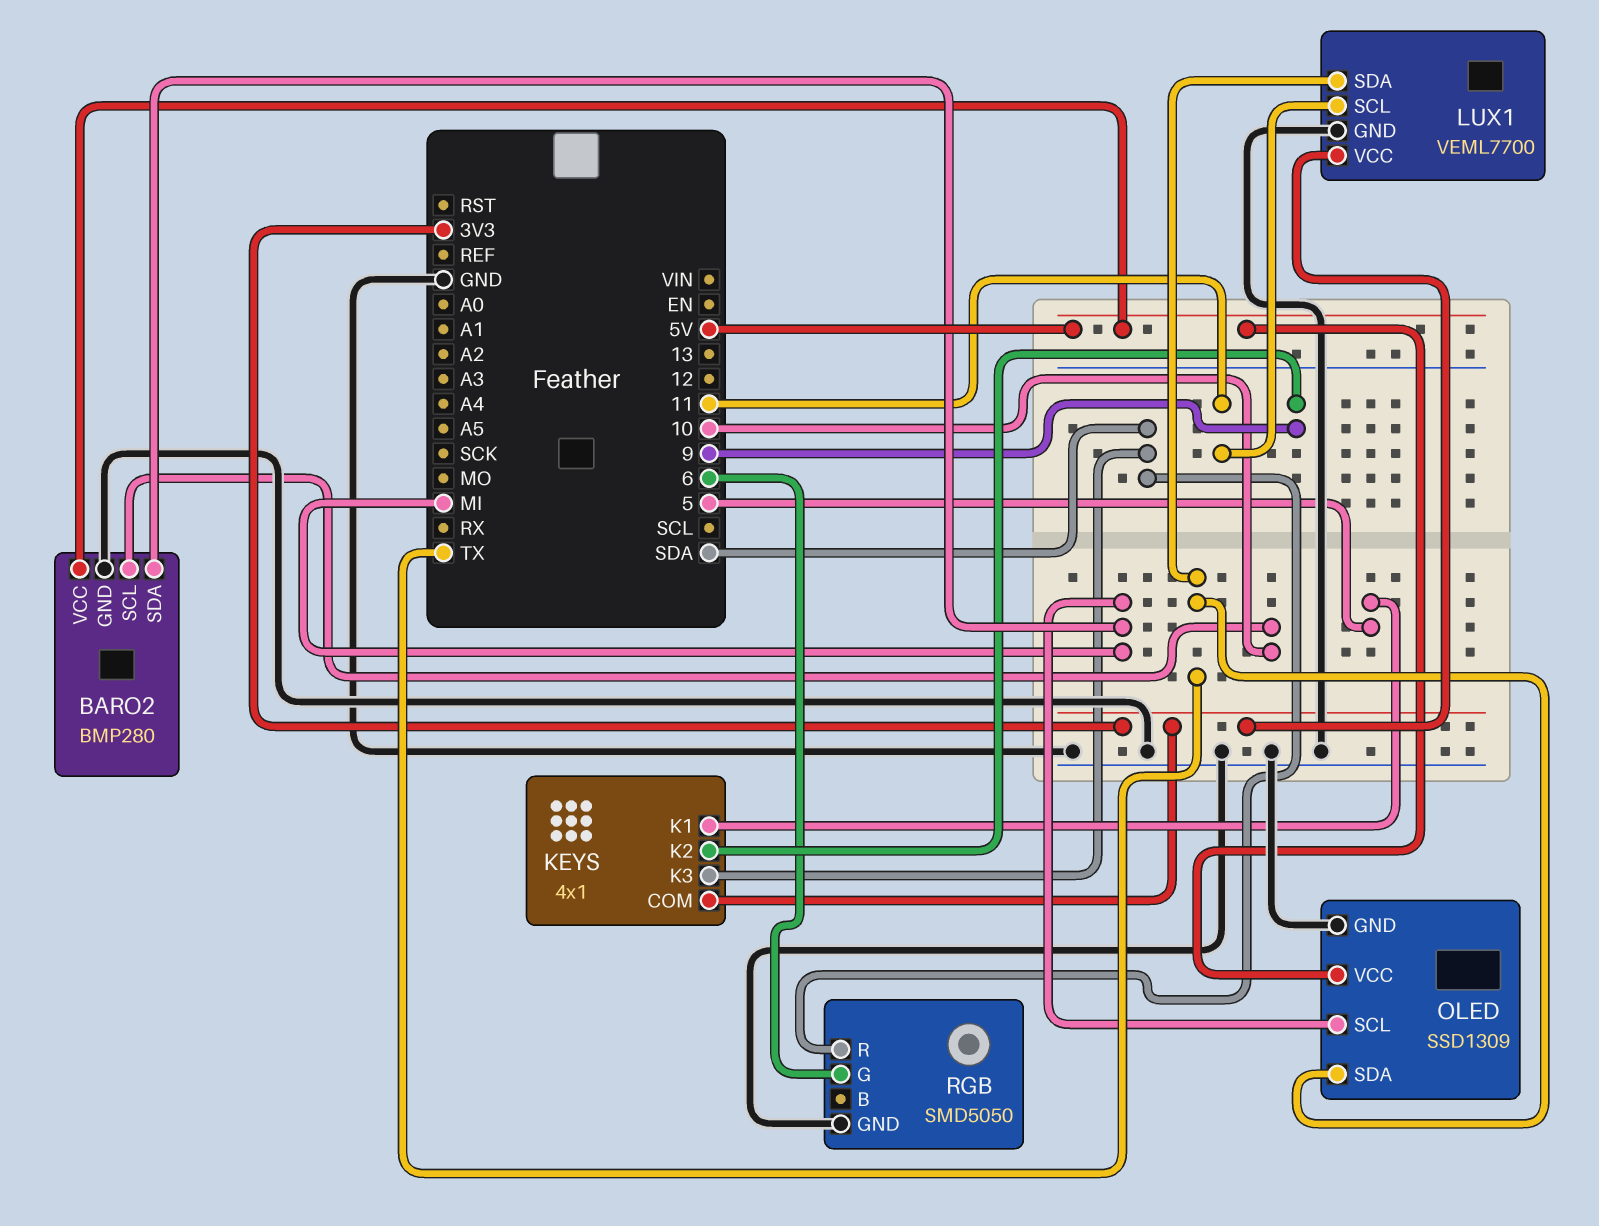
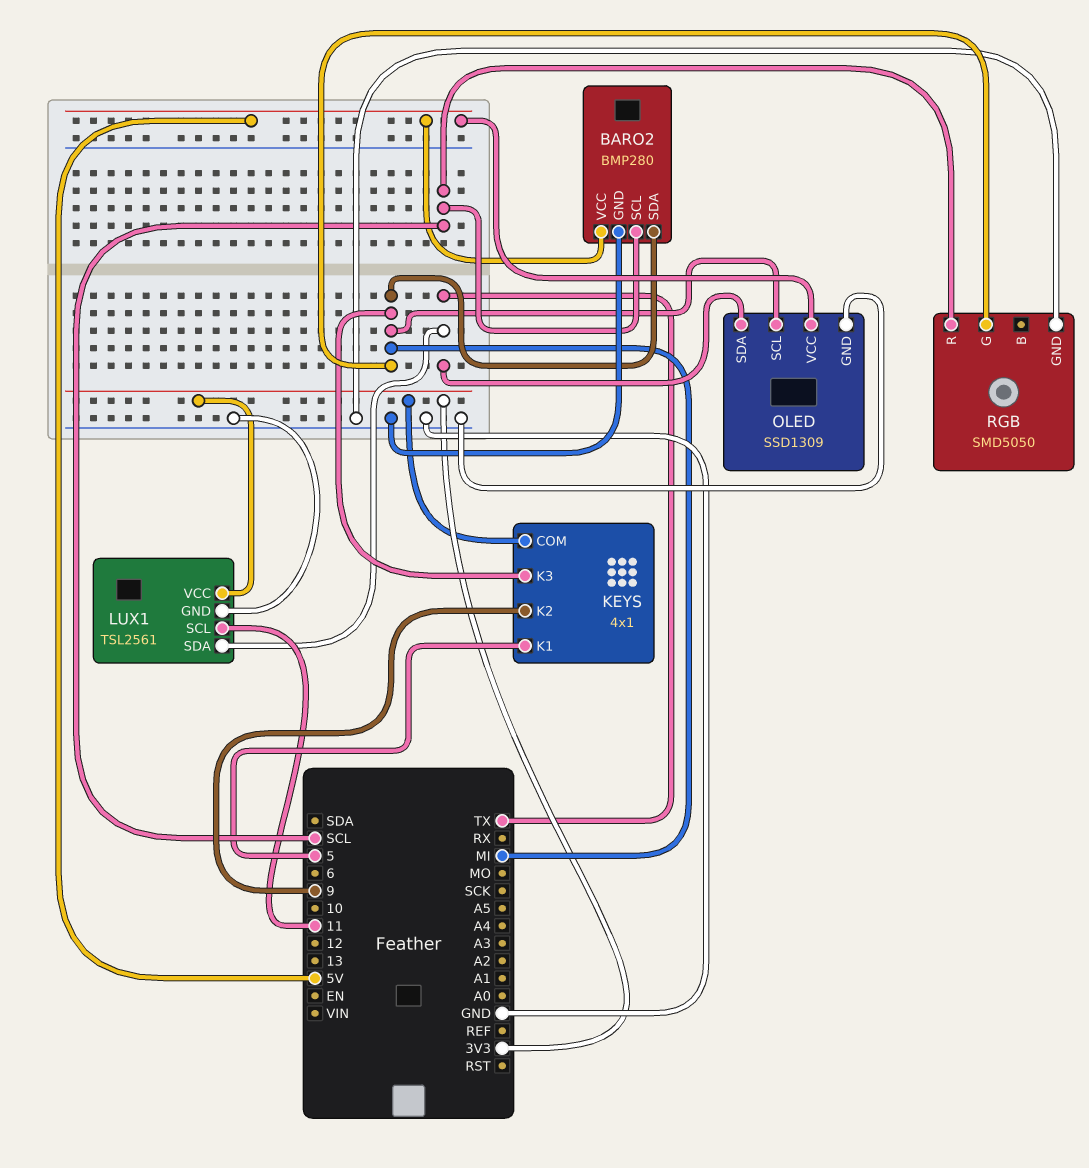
BARO2 pin SCL: 10 -> SCL
KEYS pin K3: SDA -> MI
LUX1: VEML7700 -> TSL2561
RGB pin G: 6 -> MI
RGB pin R: SDA -> SCL

